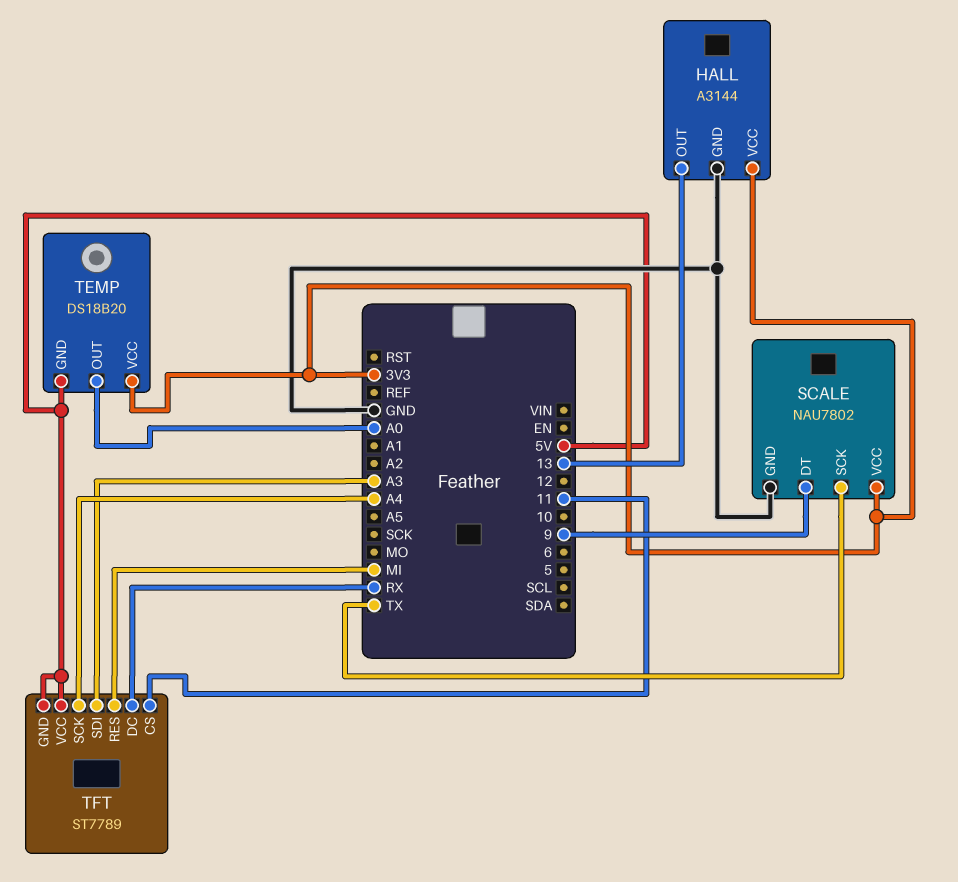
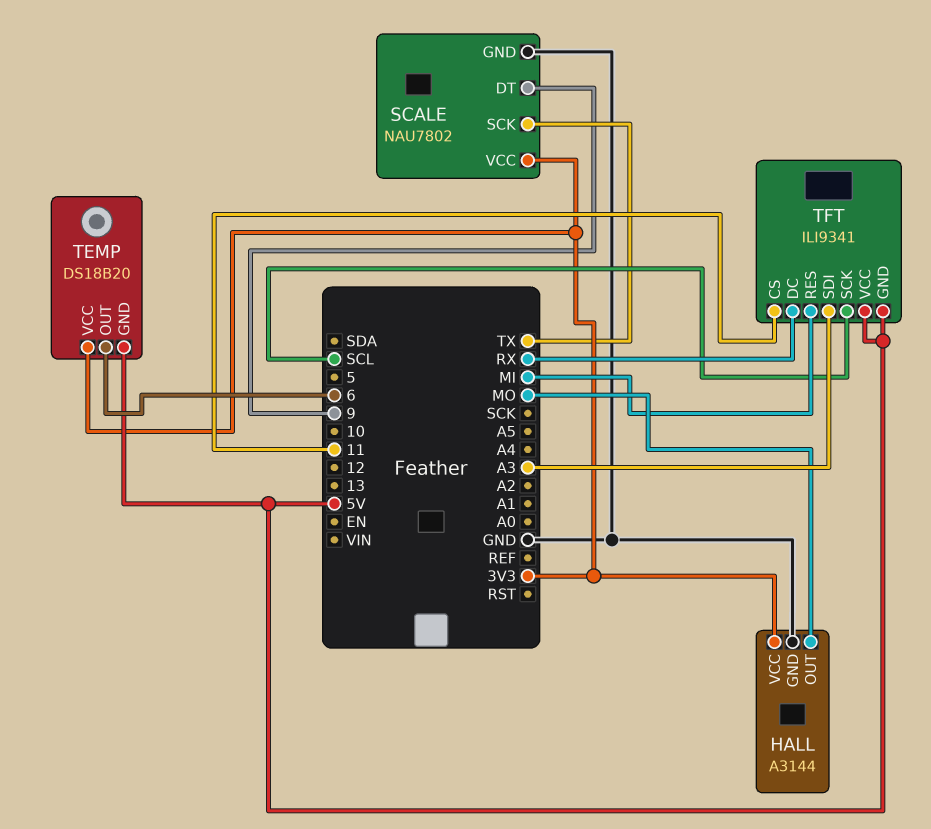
HALL pin OUT: 13 -> MO
TEMP pin OUT: A0 -> 6
TFT: ST7789 -> ILI9341
TFT pin SCK: A4 -> SCL

